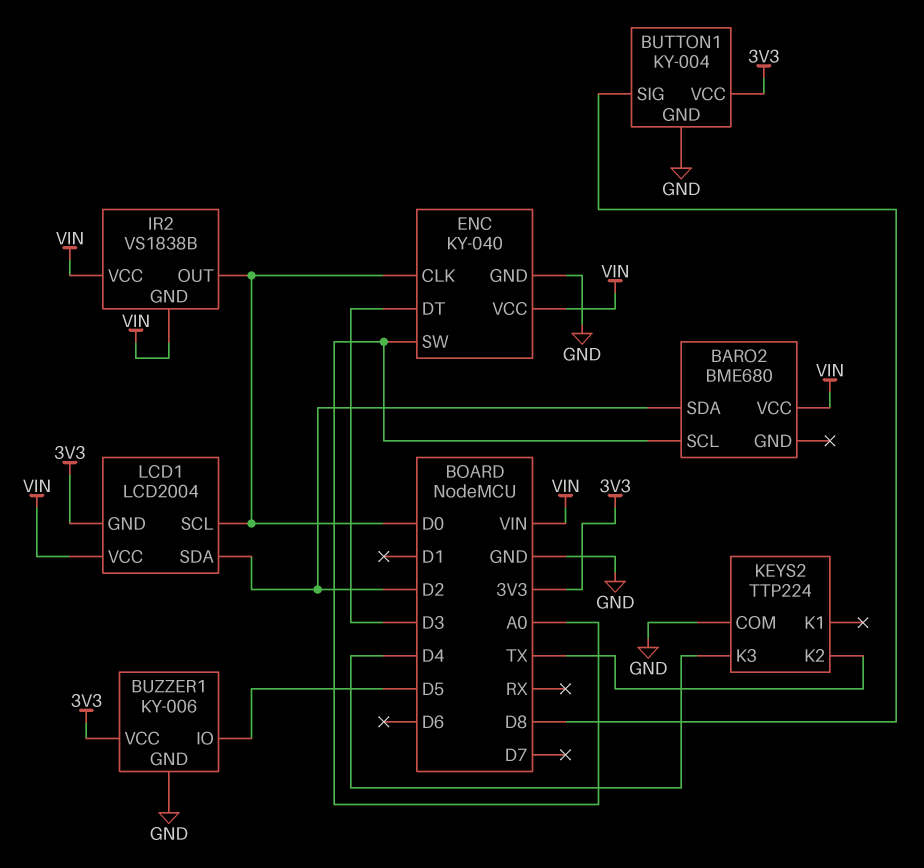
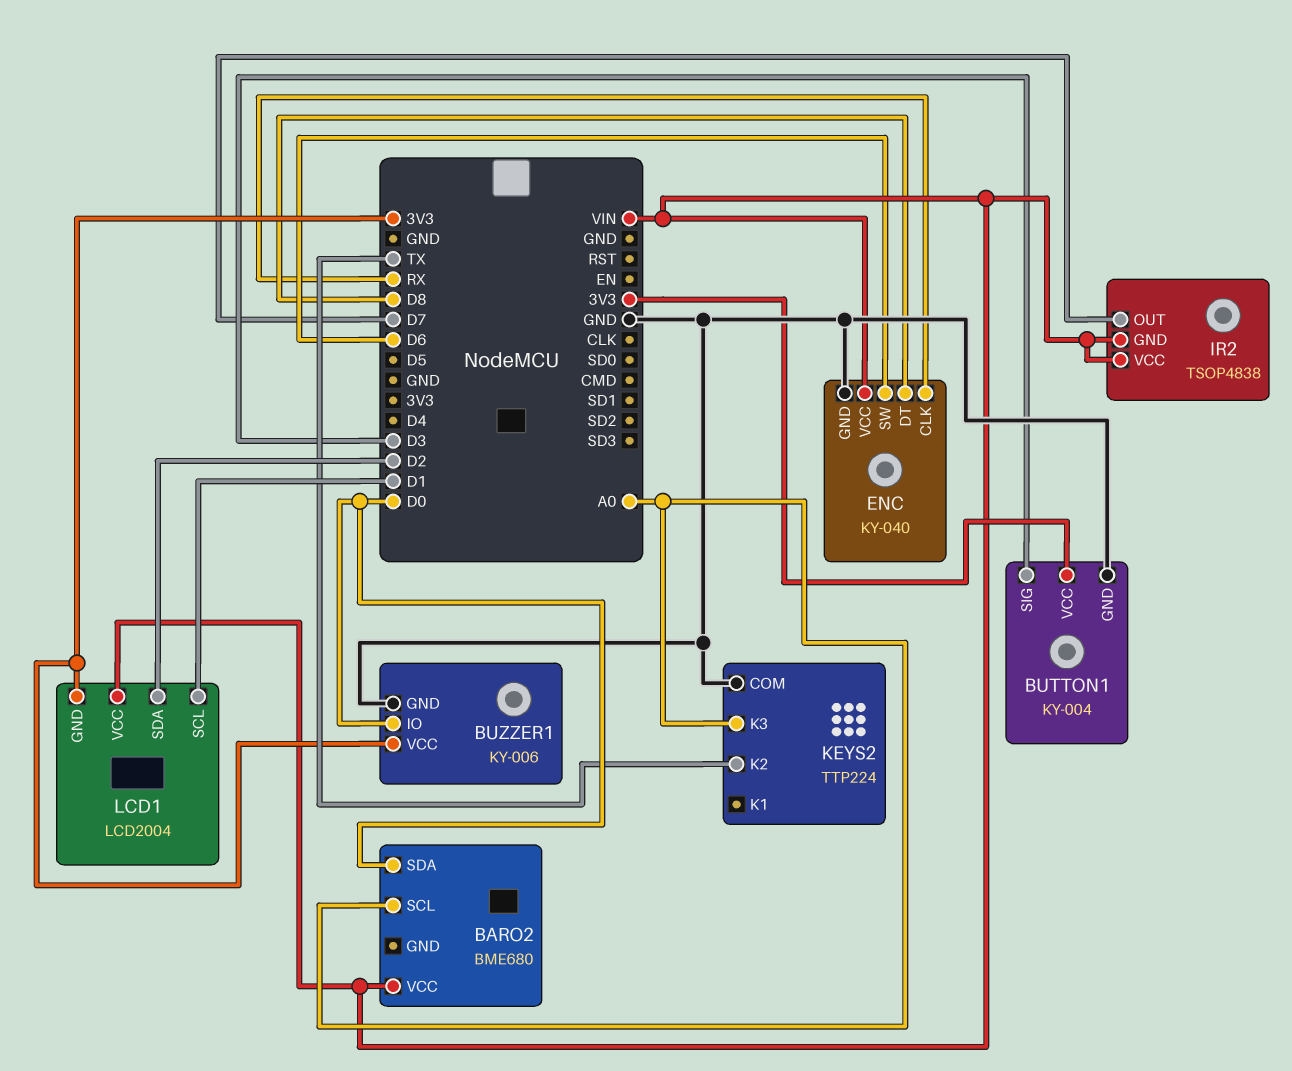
BARO2 pin SDA: D2 -> D0
BUTTON1 pin SIG: D8 -> D3
BUZZER1 pin IO: D5 -> D0
ENC pin CLK: D0 -> RX
ENC pin DT: D3 -> D8
ENC pin SW: A0 -> D6
IR2: VS1838B -> TSOP4838
IR2 pin OUT: D0 -> D7
KEYS2 pin K3: D4 -> A0
LCD1 pin SCL: D0 -> D1

